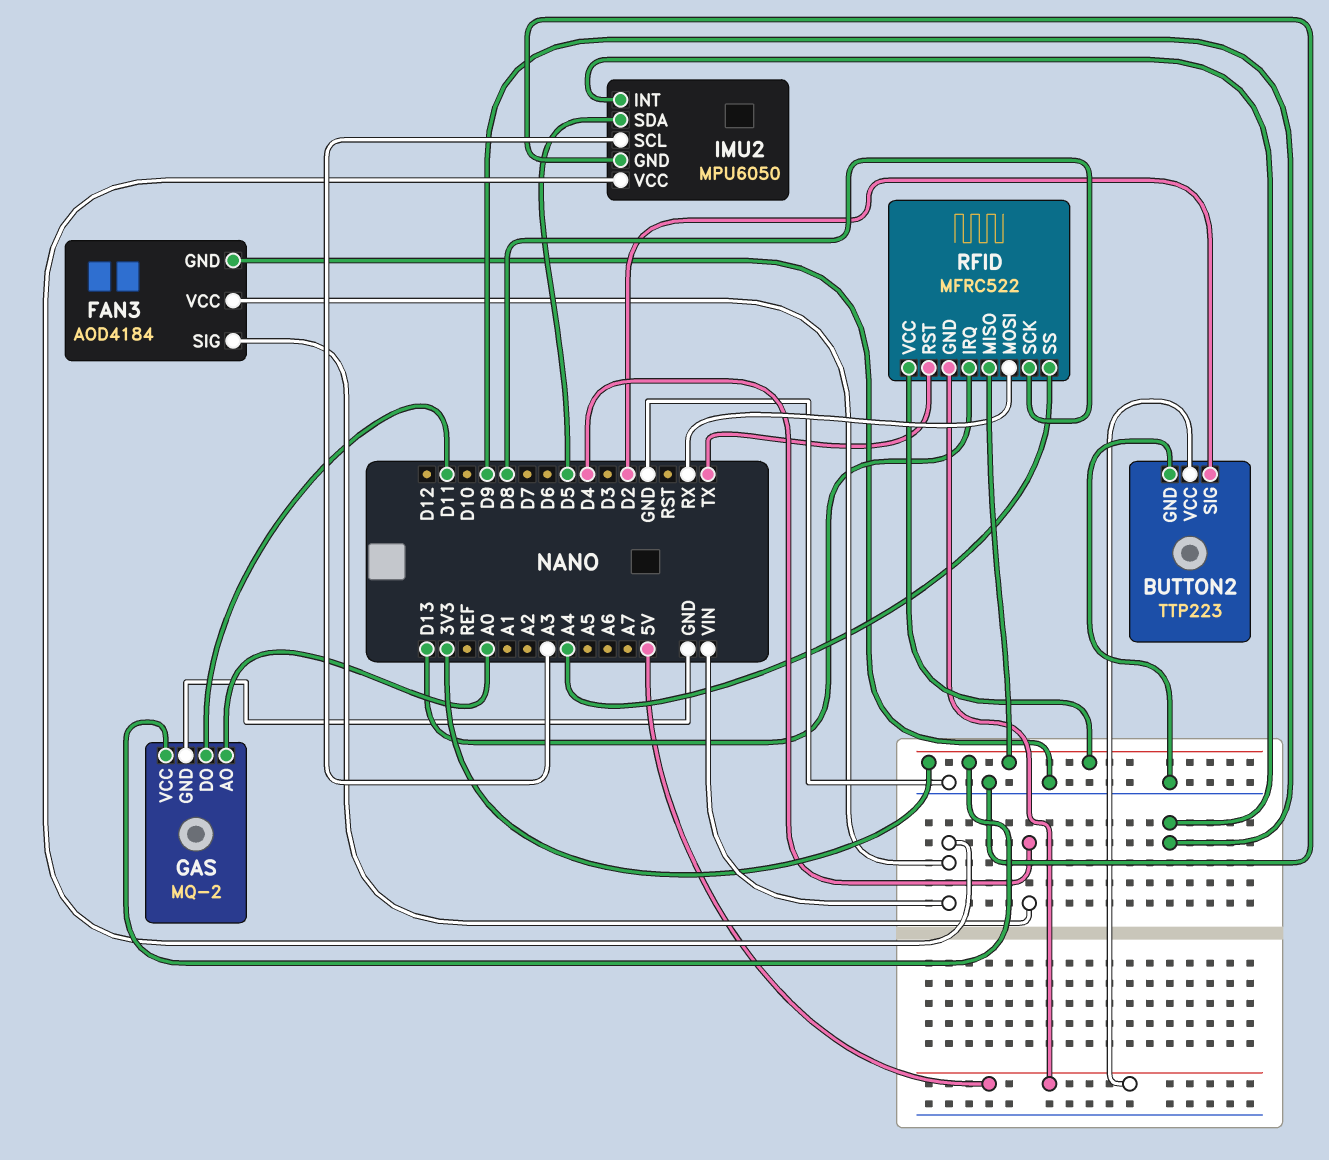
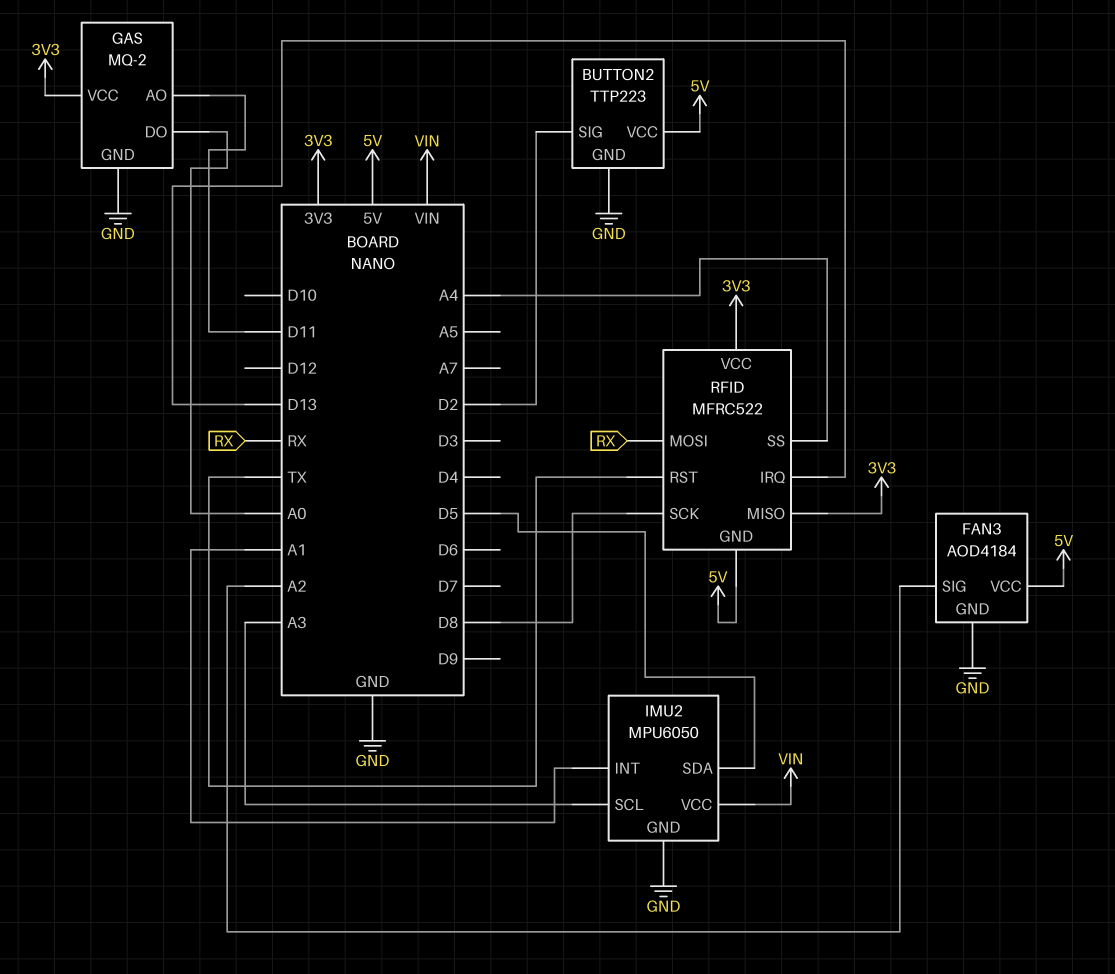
FAN3 pin SIG: D4 -> A2
FAN3 pin VCC: VIN -> 5V
GAS pin AO: A0 -> D11
GAS pin DO: D11 -> A0
IMU2 pin INT: D9 -> A1

